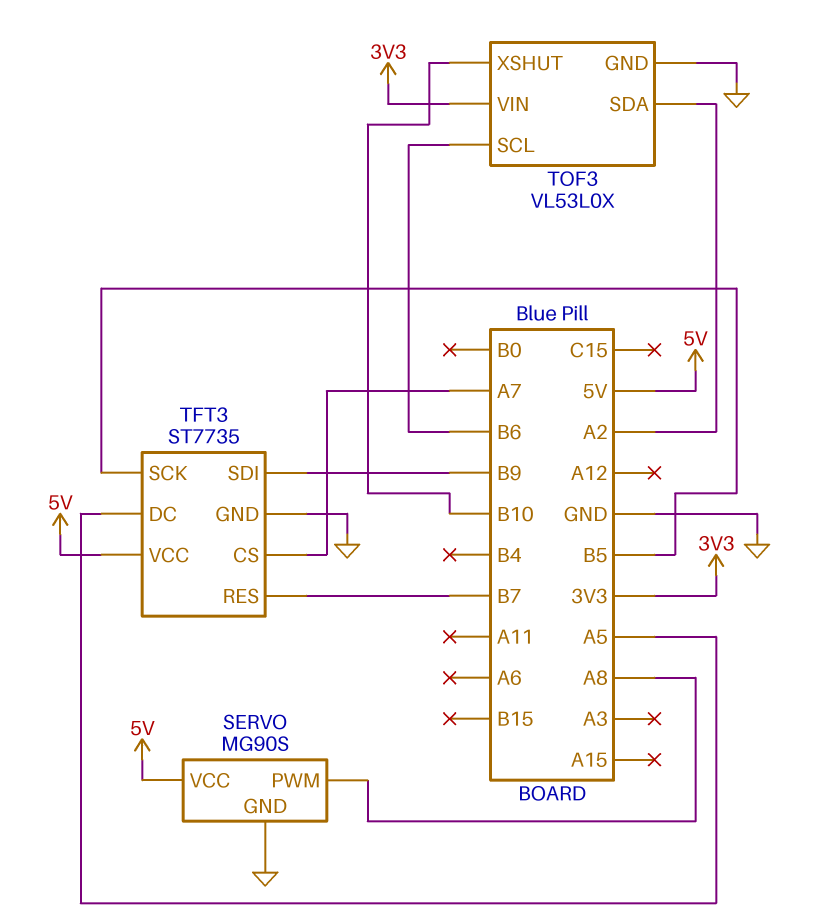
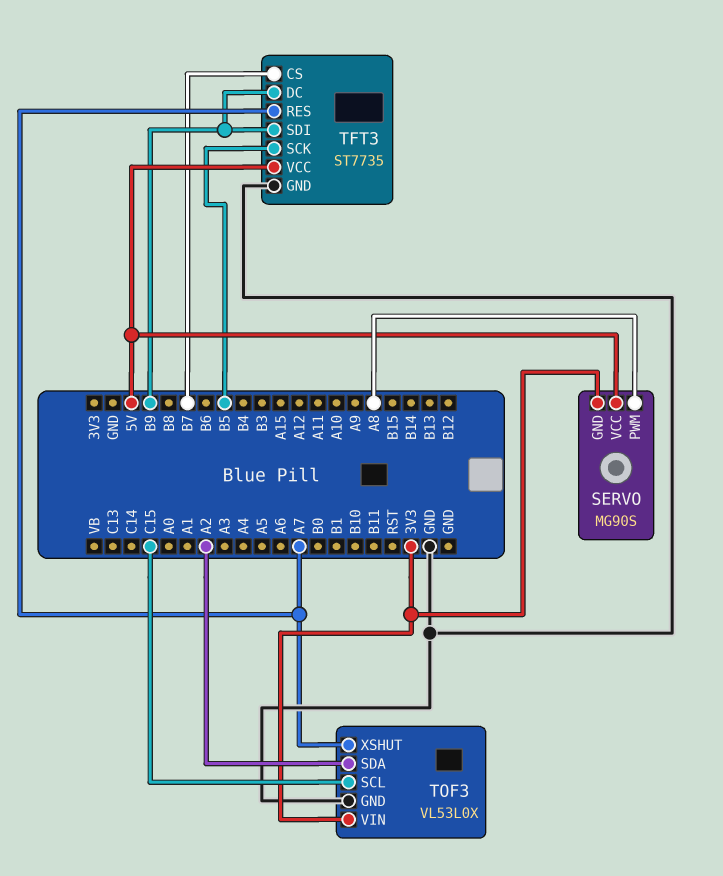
SERVO pin GND: GND -> 3V3
TFT3 pin CS: A7 -> B7
TFT3 pin DC: A5 -> B9
TFT3 pin RES: B7 -> A7
TOF3 pin SCL: B6 -> C15
TOF3 pin XSHUT: B10 -> A7

